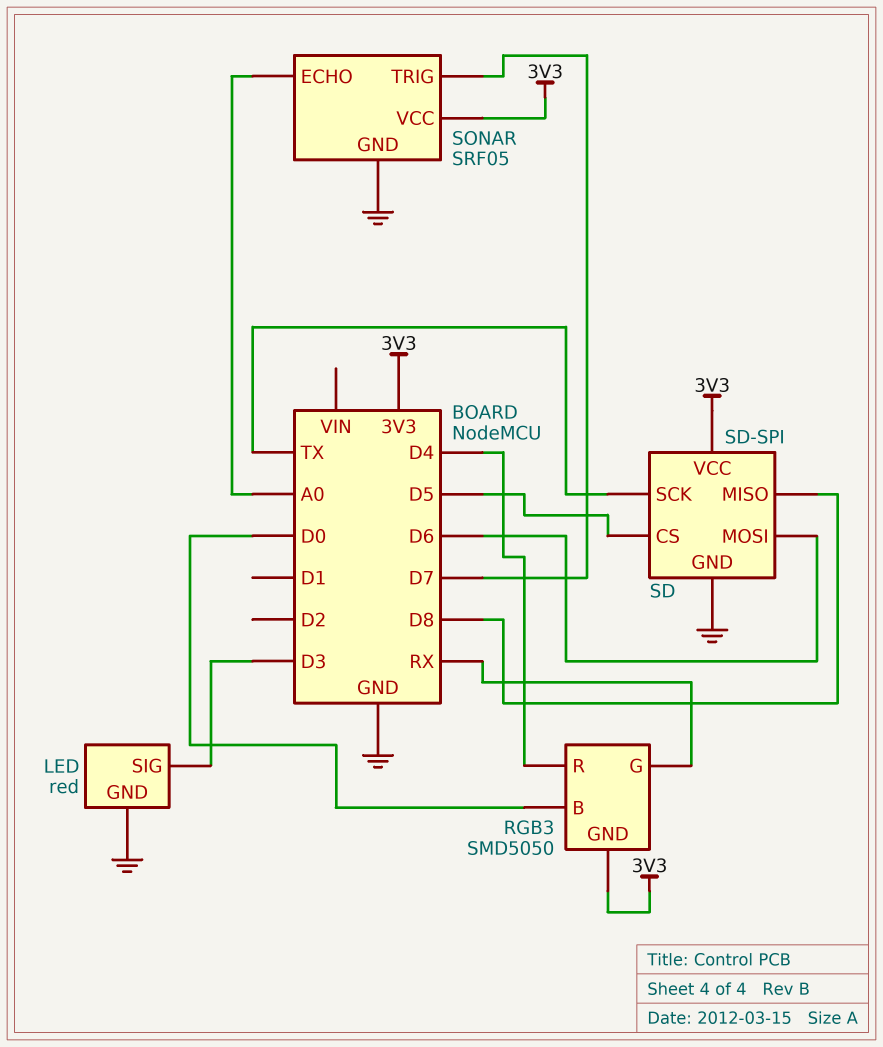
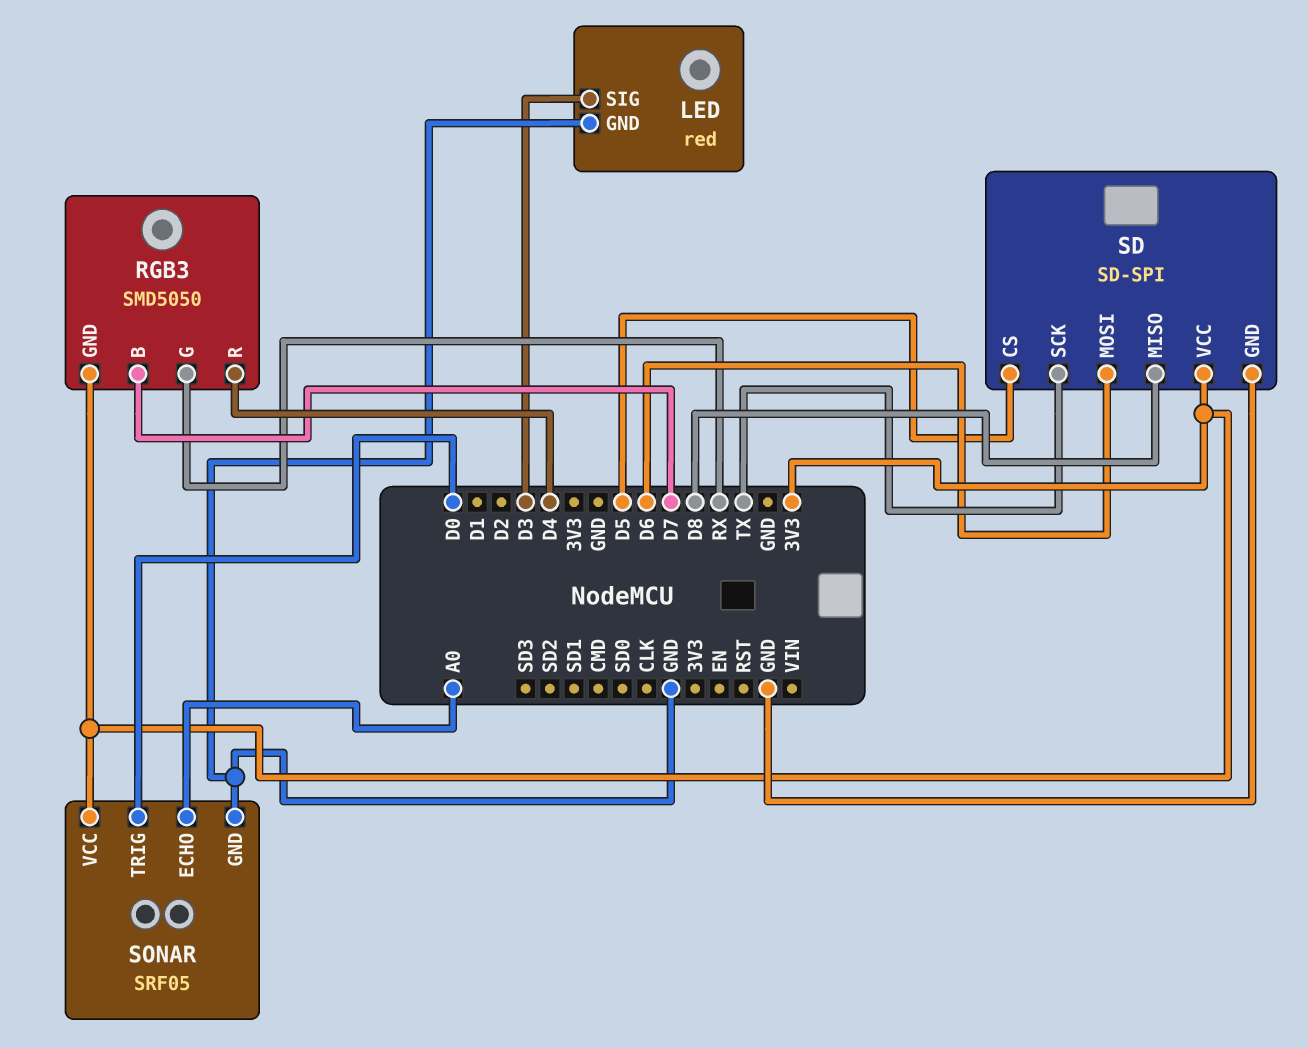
RGB3 pin B: D0 -> D7
SONAR pin TRIG: D7 -> D0

